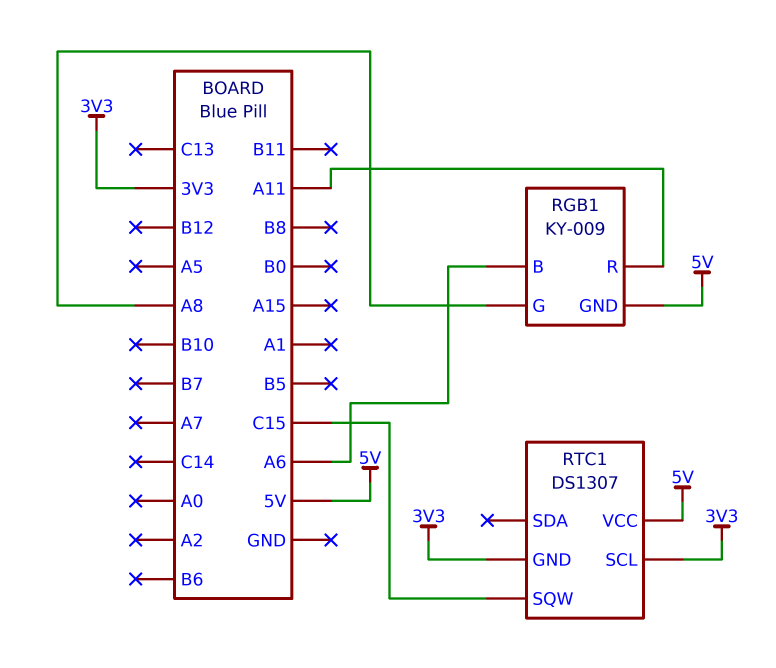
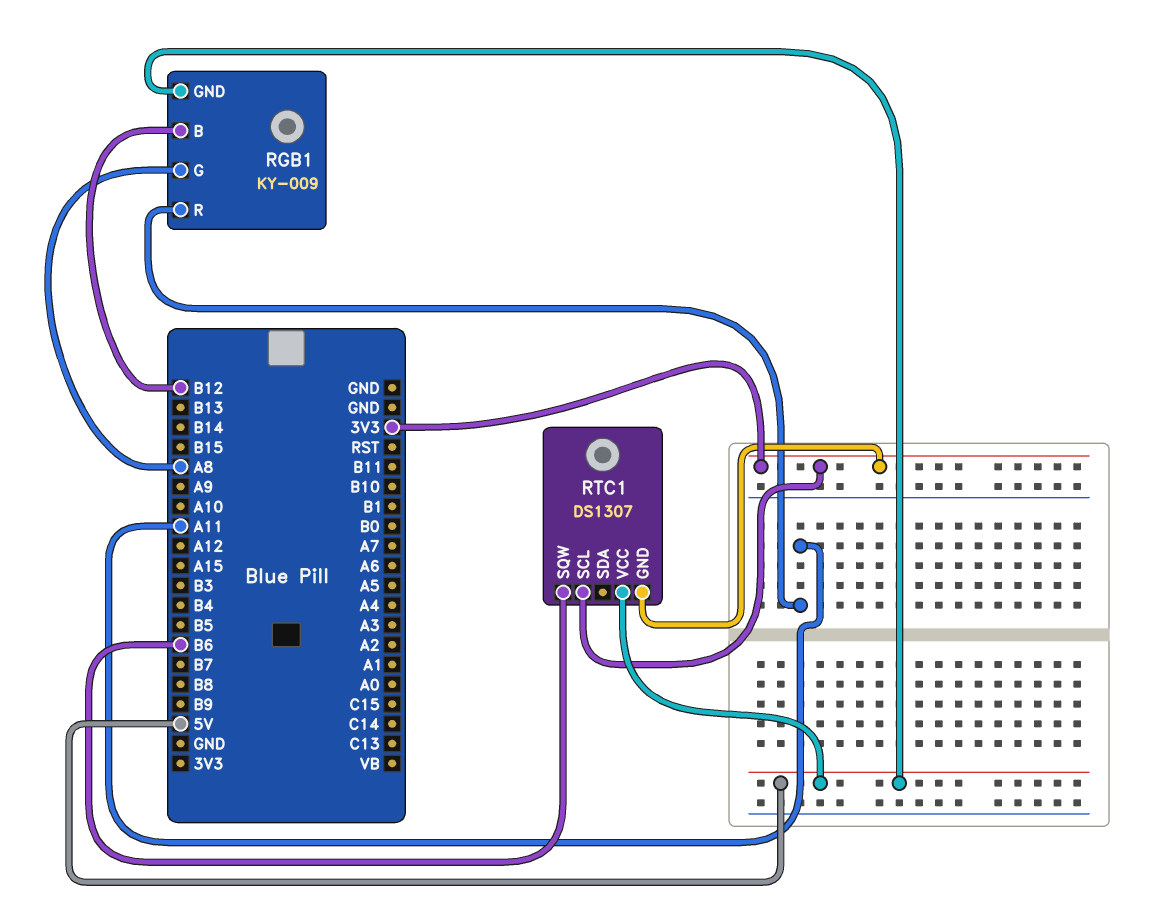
RGB1 pin B: A6 -> B12
RTC1 pin SQW: C15 -> B6

